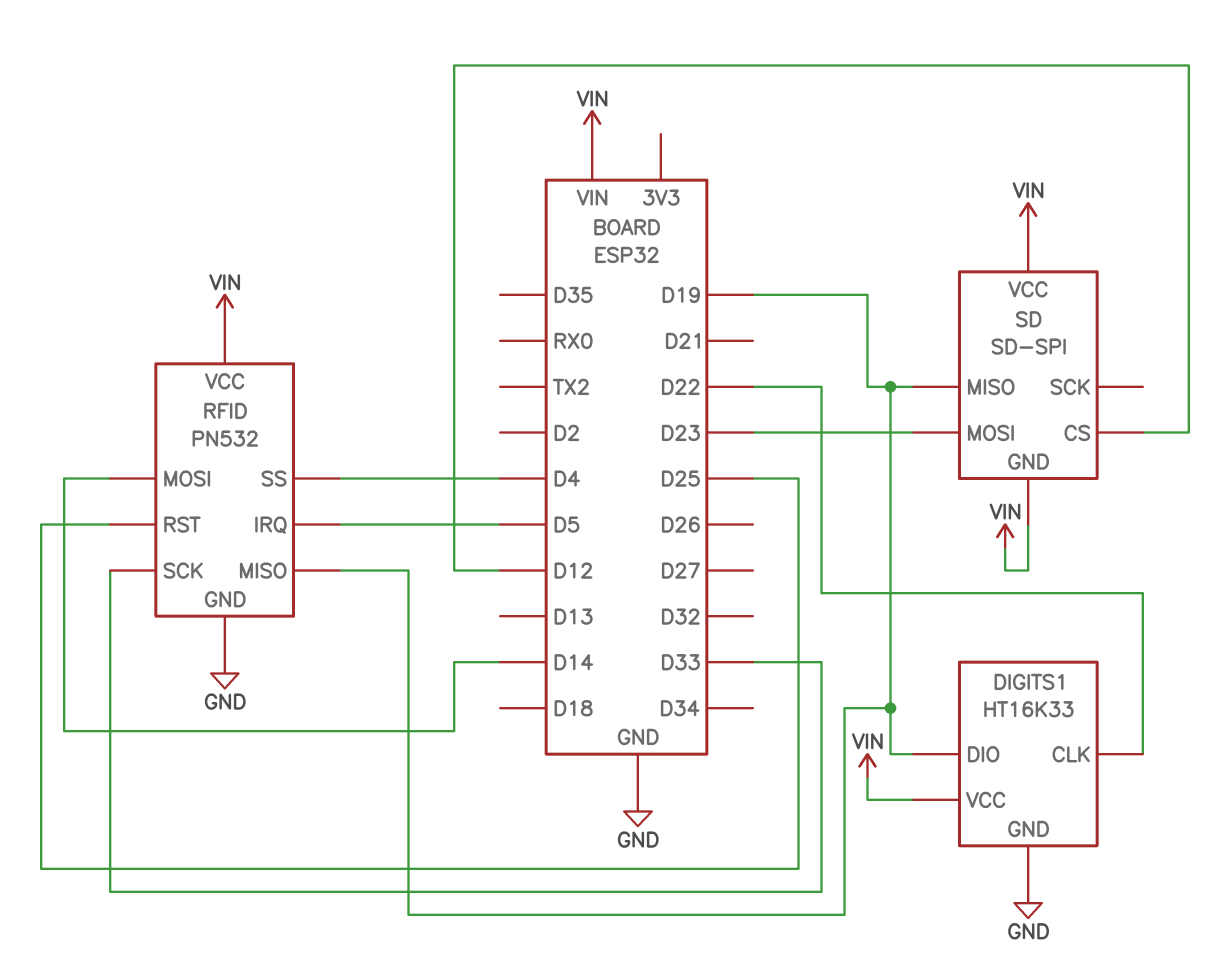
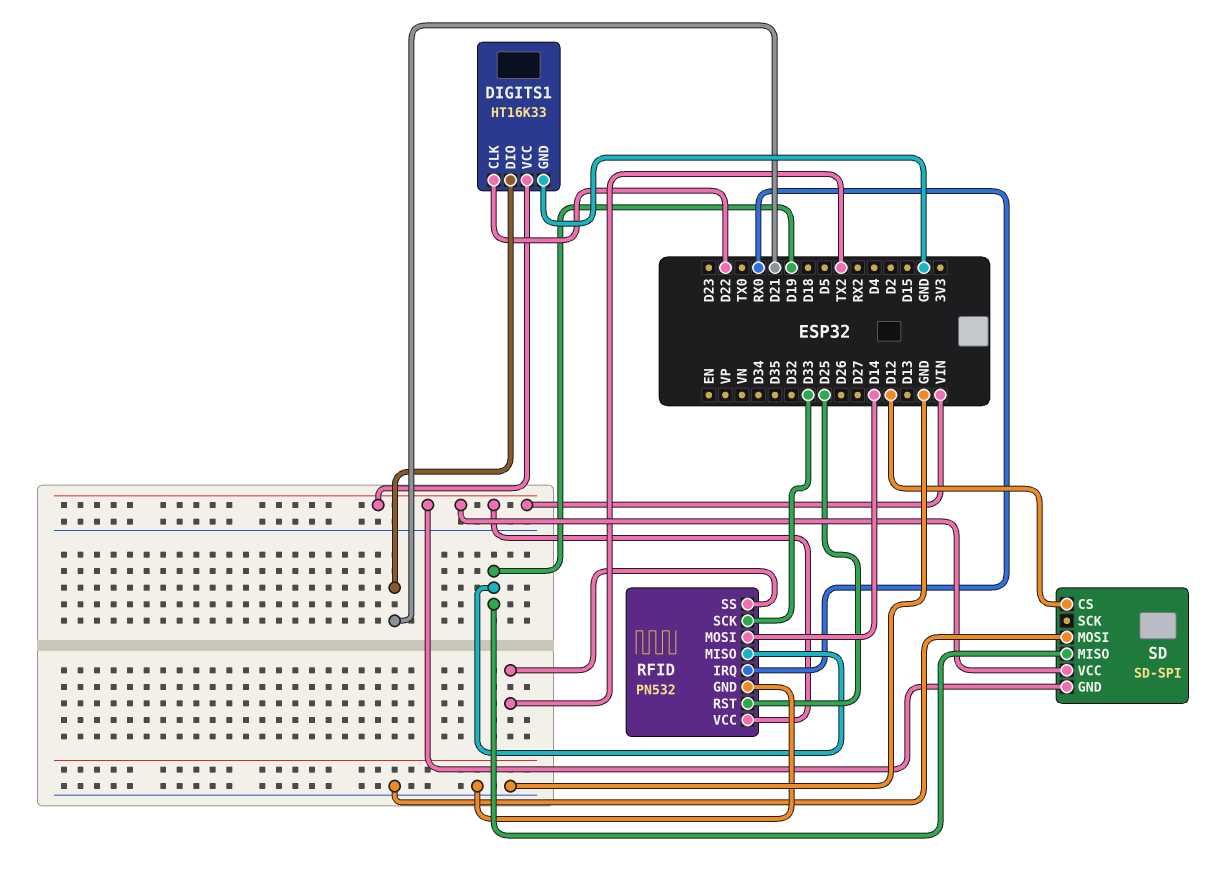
DIGITS1 pin DIO: D19 -> D21
RFID pin IRQ: D5 -> RX0
RFID pin SS: D4 -> TX2
SD pin MOSI: D23 -> GND

